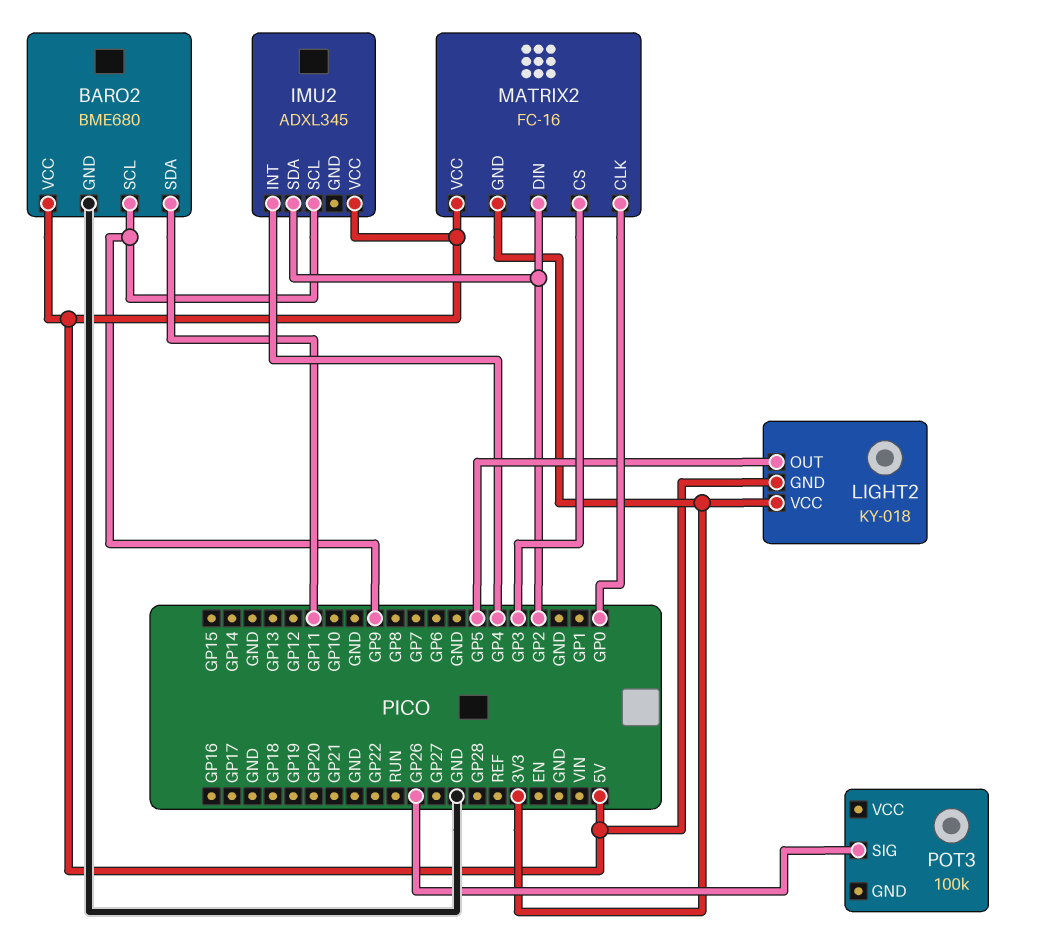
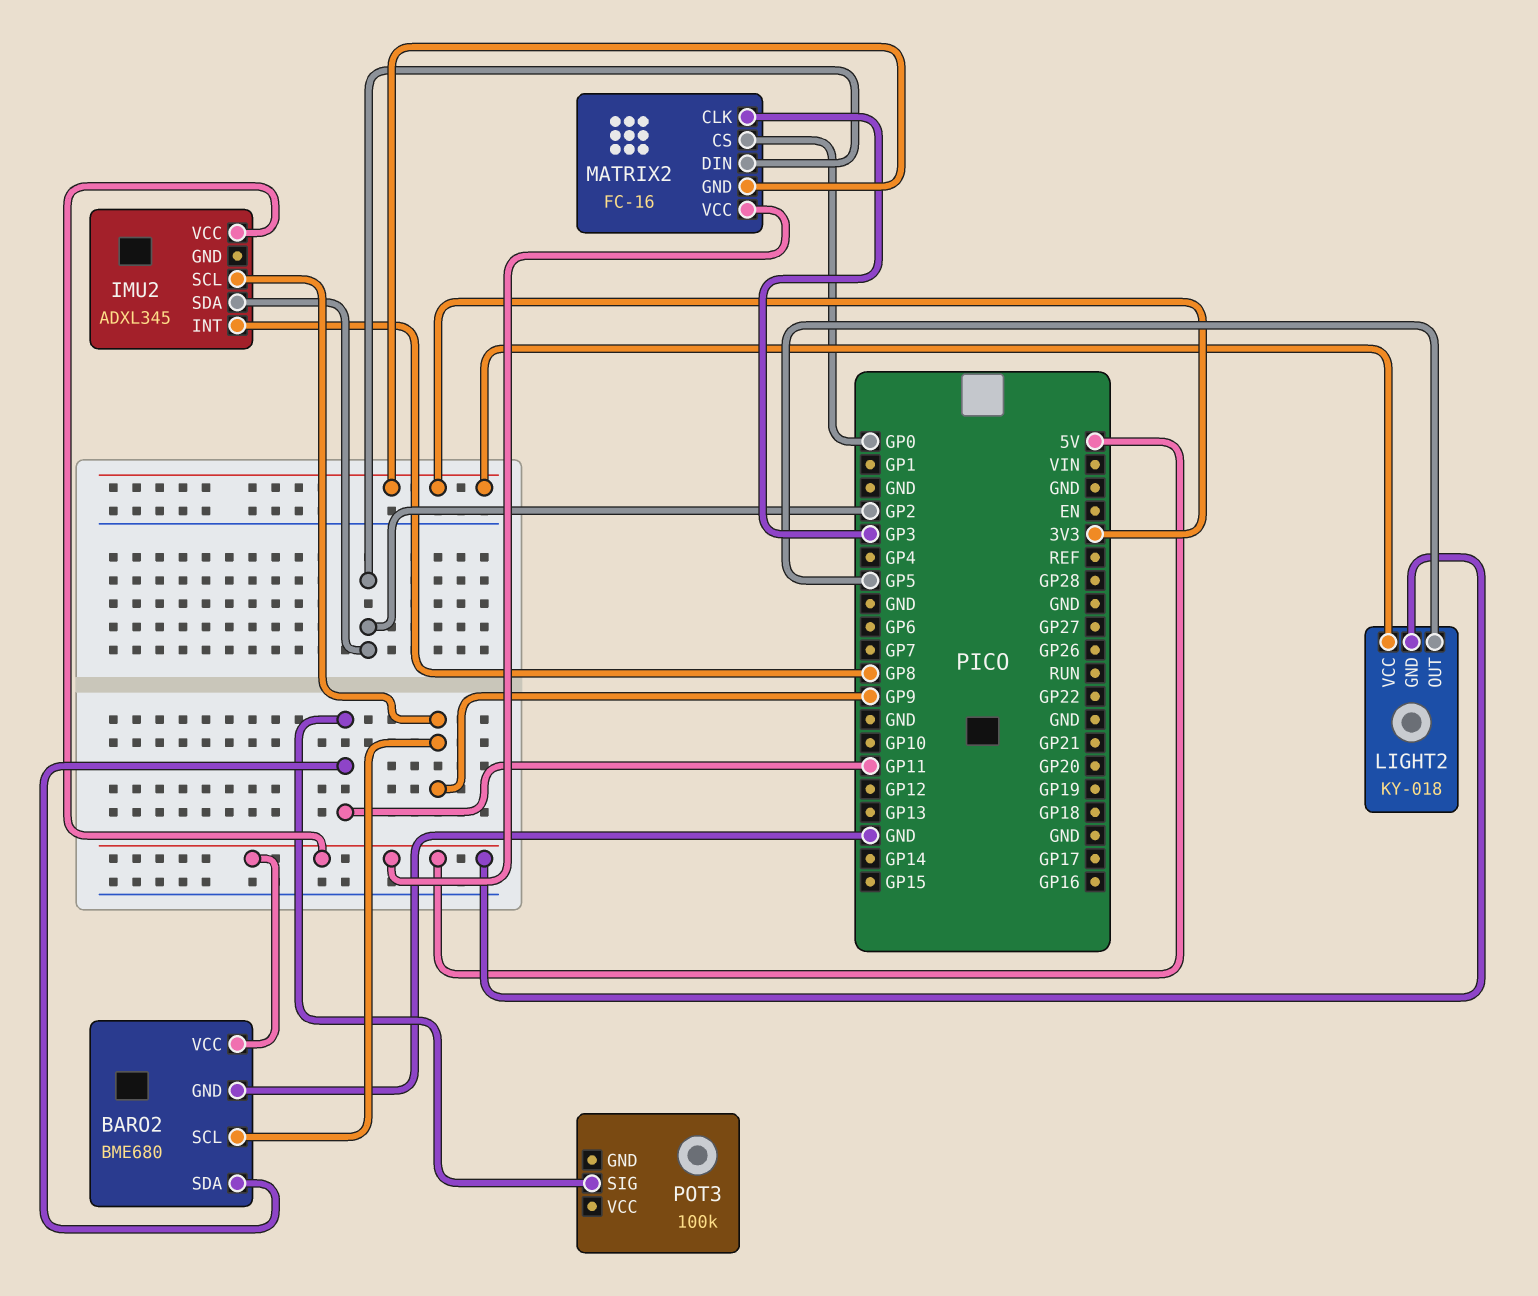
IMU2 pin INT: GP4 -> GP8
MATRIX2 pin CLK: GP0 -> GP3
MATRIX2 pin CS: GP3 -> GP0
POT3 pin SIG: GP26 -> GP11

